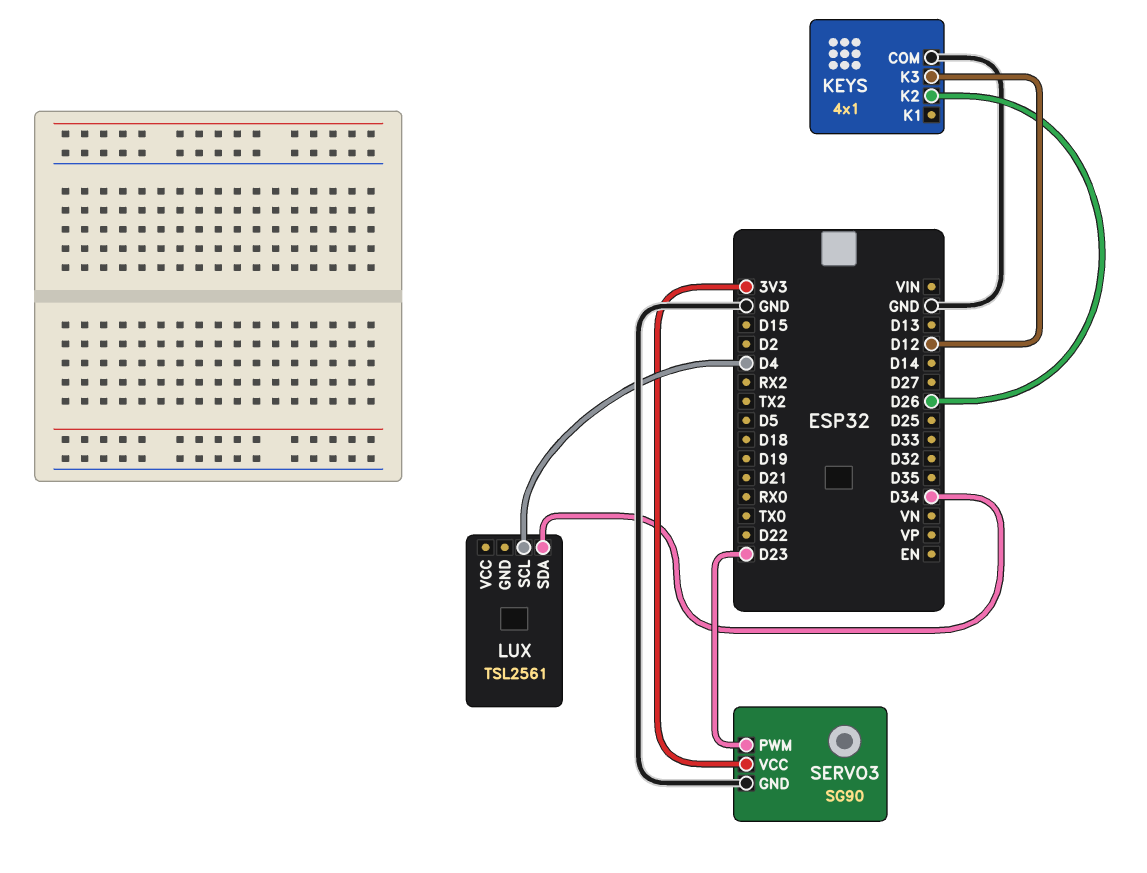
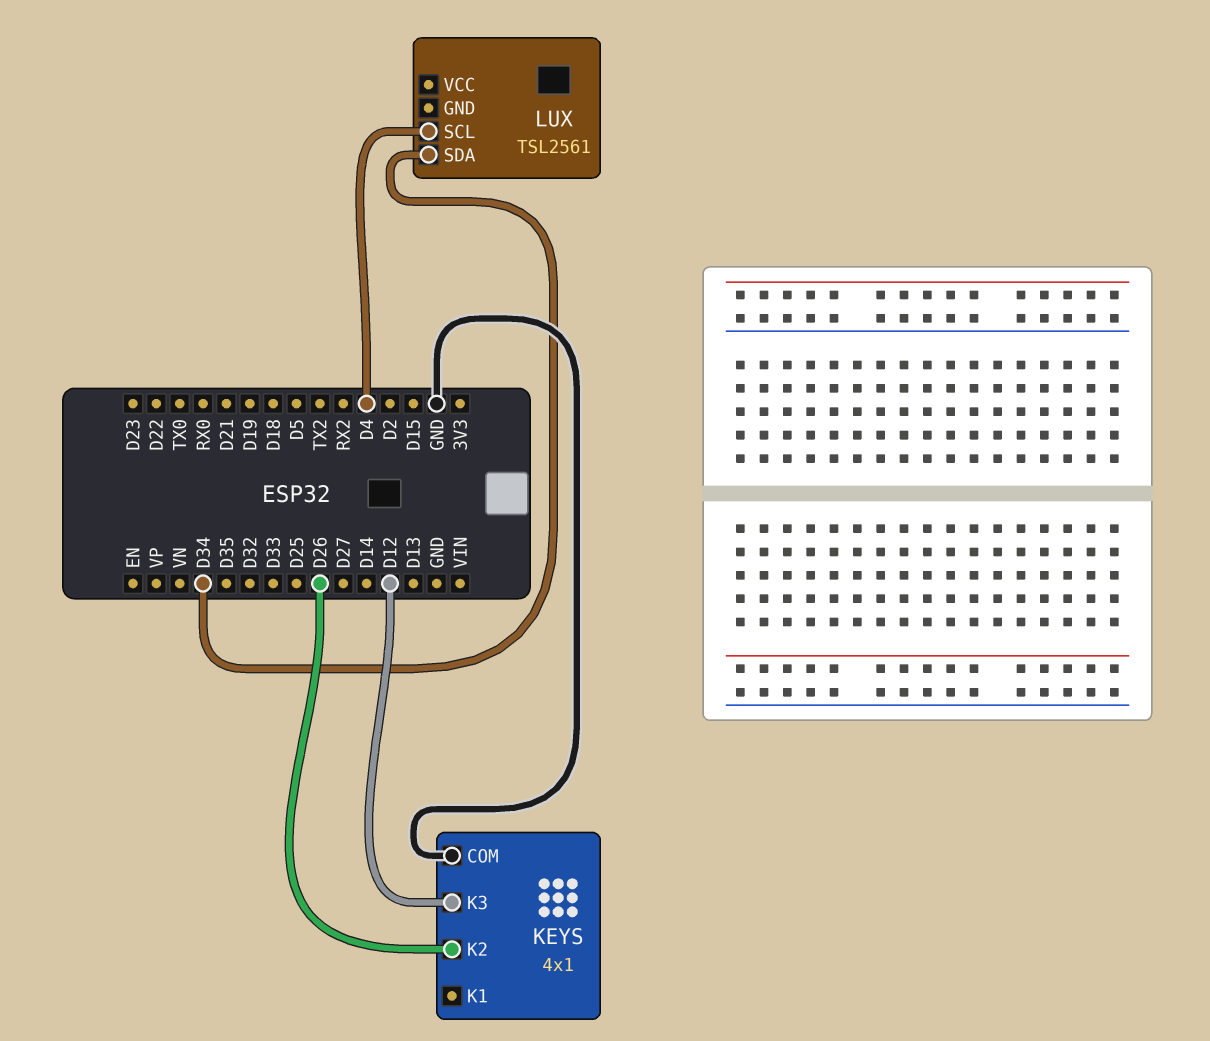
SERVO3: SG90 -> none
SERVO3 pin GND: GND -> none
SERVO3 pin PWM: D23 -> none
SERVO3 pin VCC: 3V3 -> none

